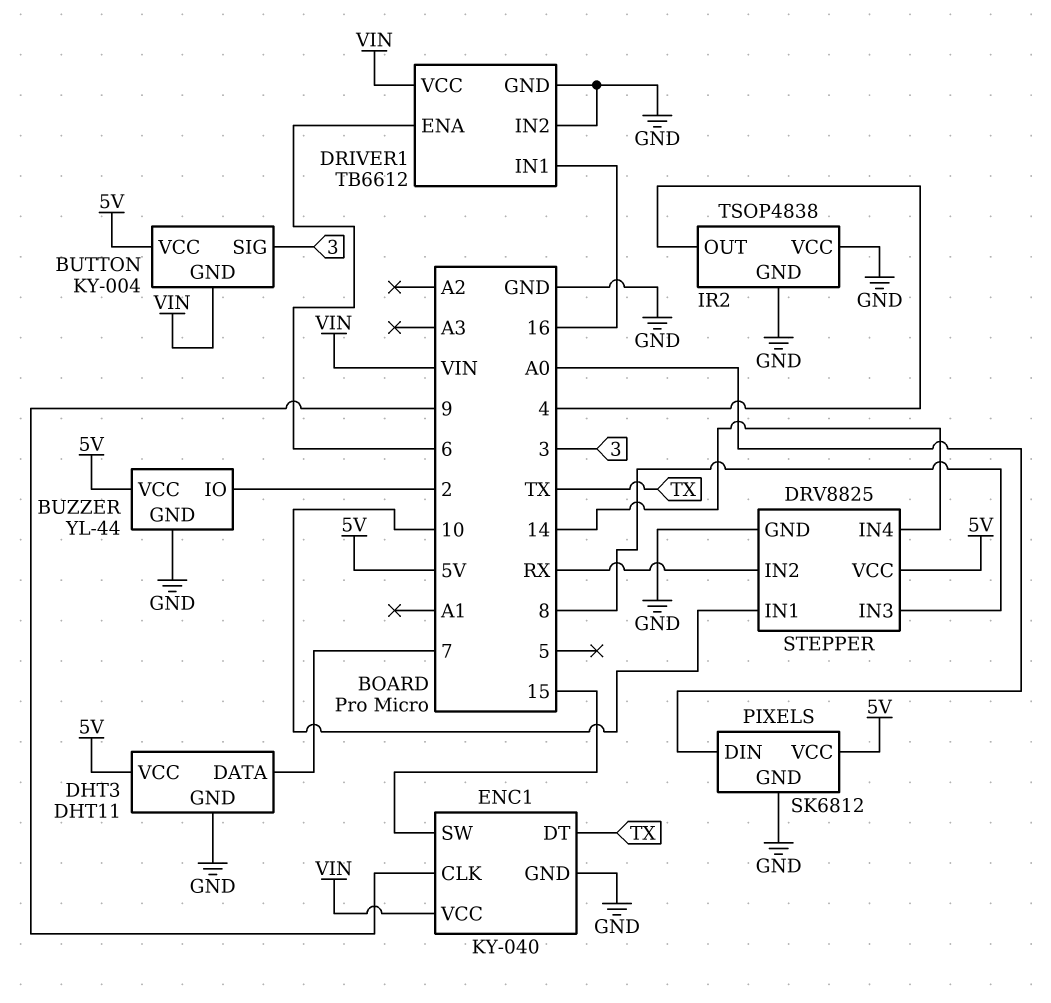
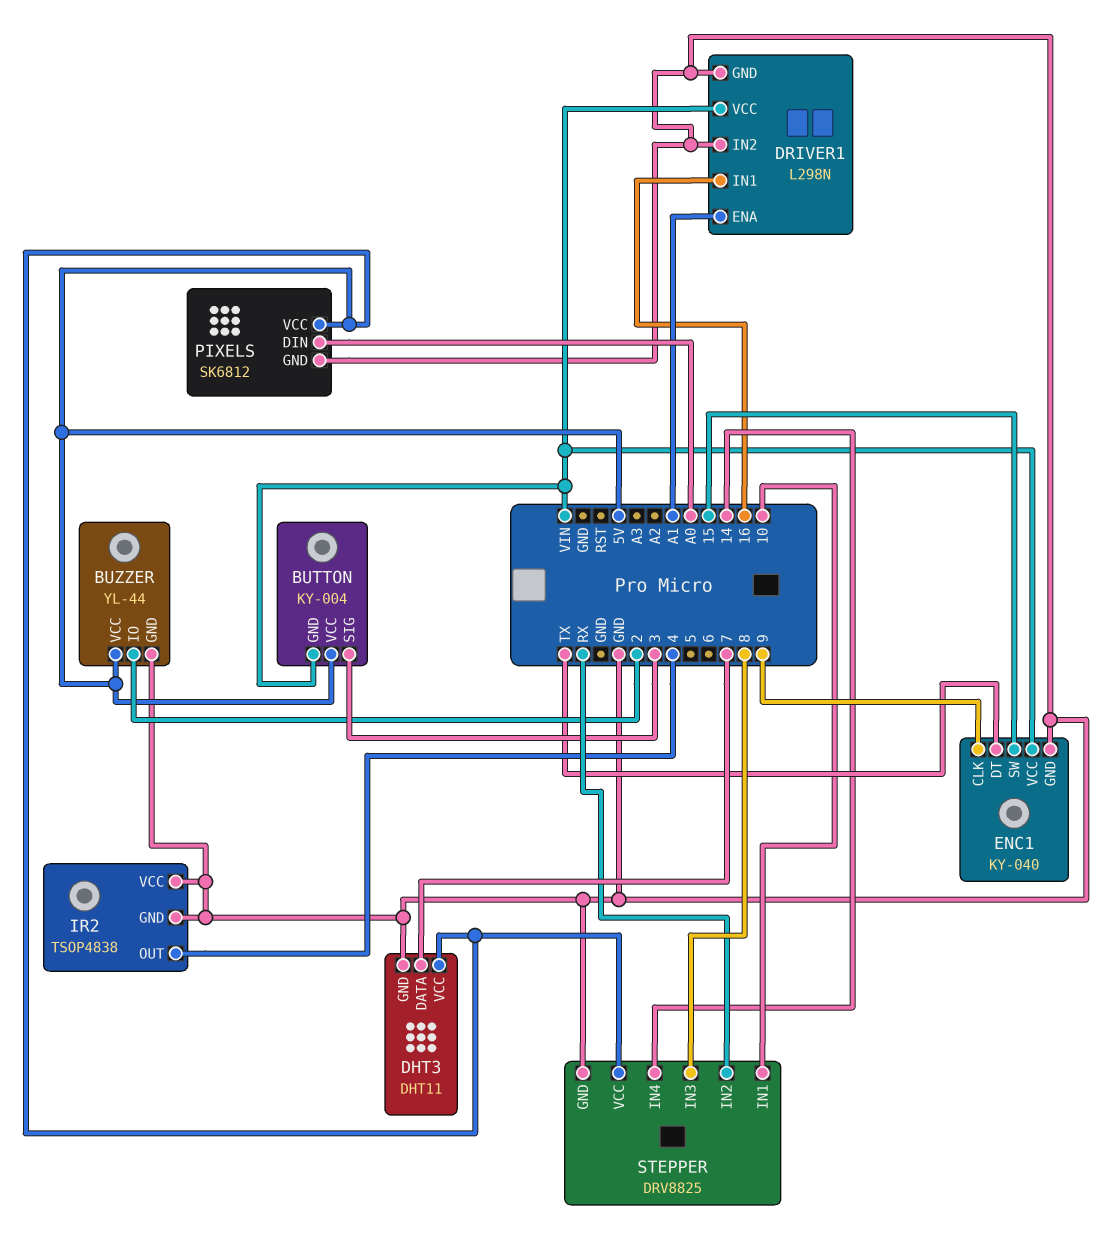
DRIVER1: TB6612 -> L298N
DRIVER1 pin ENA: 6 -> A1

